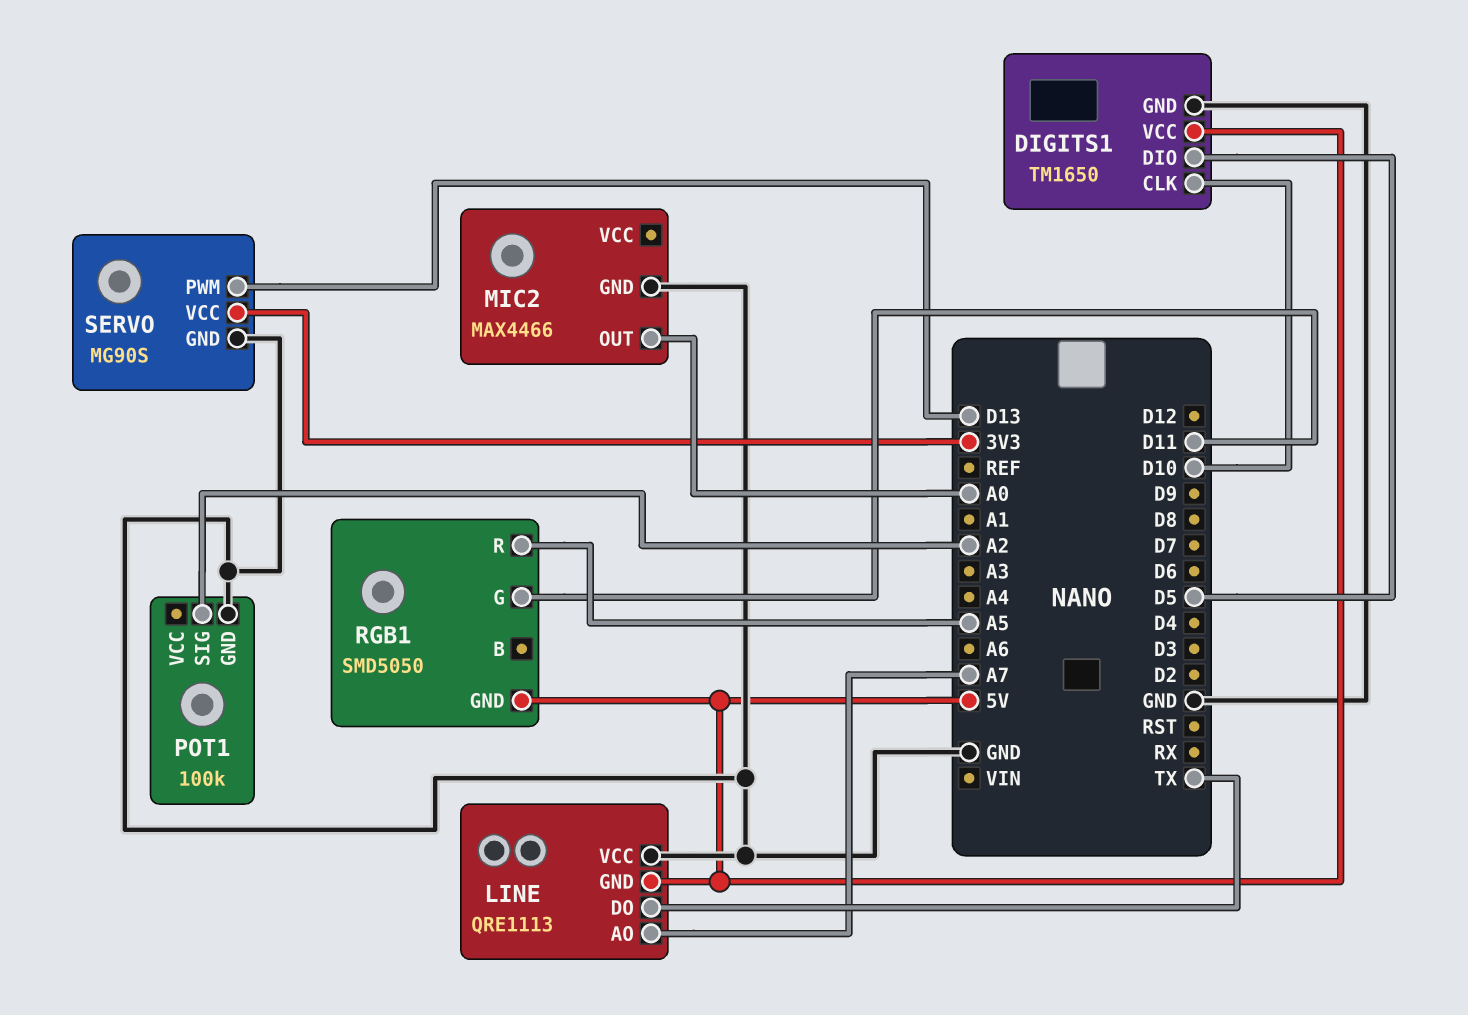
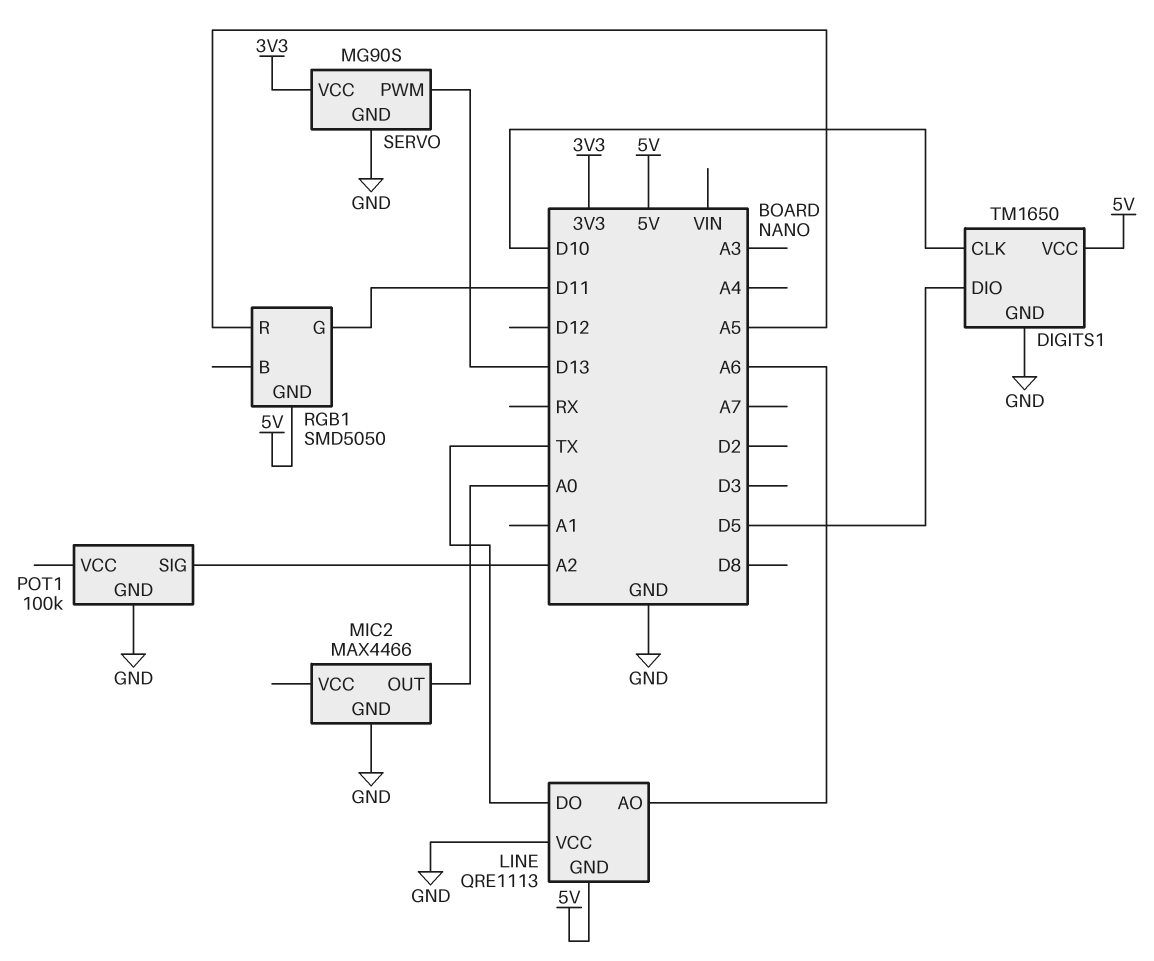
LINE pin AO: A7 -> A6

